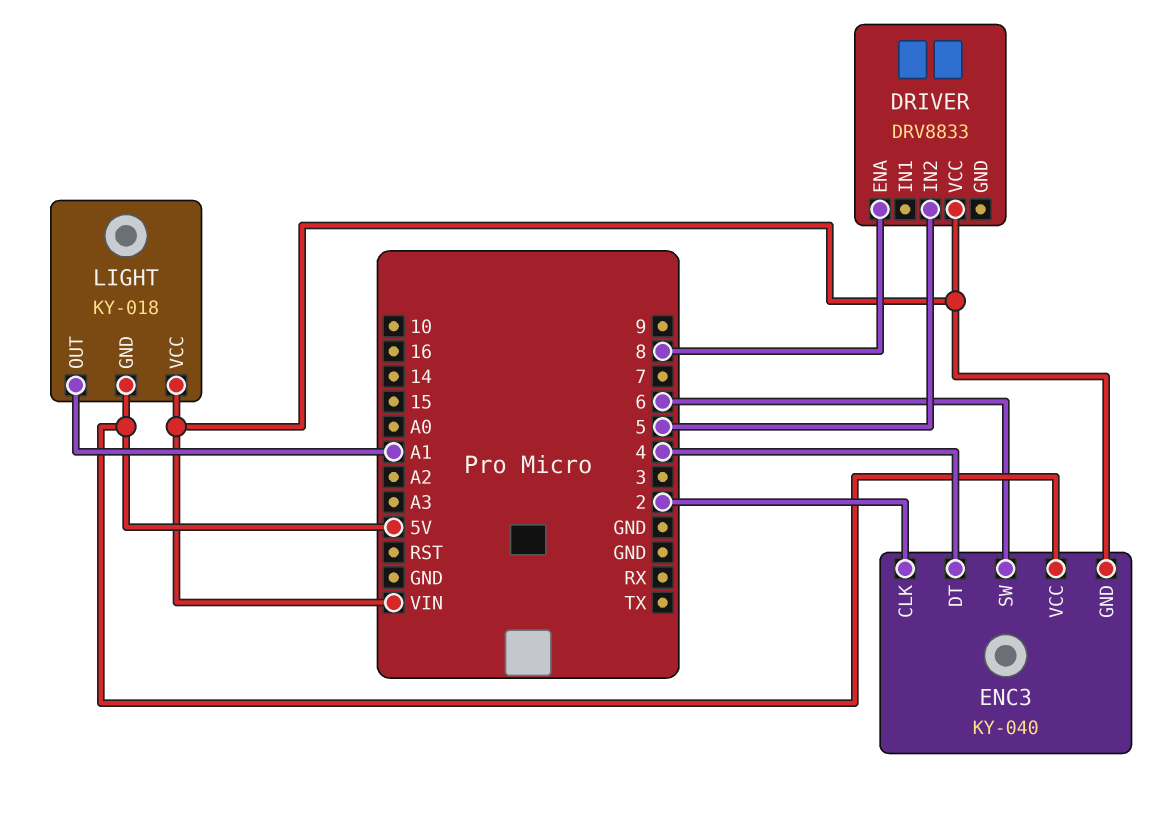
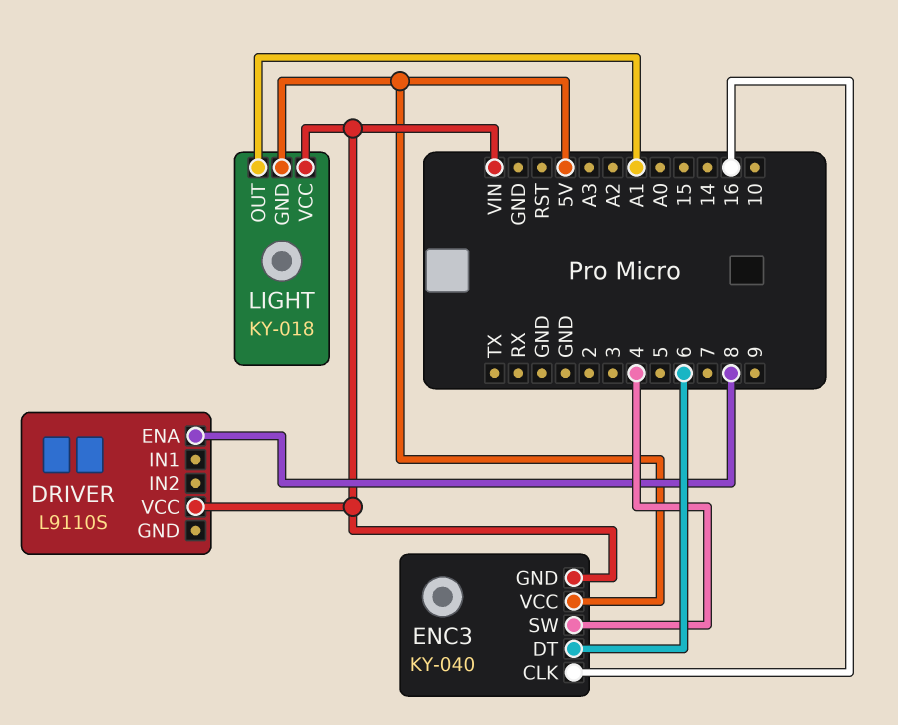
DRIVER: DRV8833 -> L9110S
DRIVER pin IN2: 5 -> none
ENC3 pin CLK: 2 -> 16
ENC3 pin DT: 4 -> 6
ENC3 pin SW: 6 -> 4

